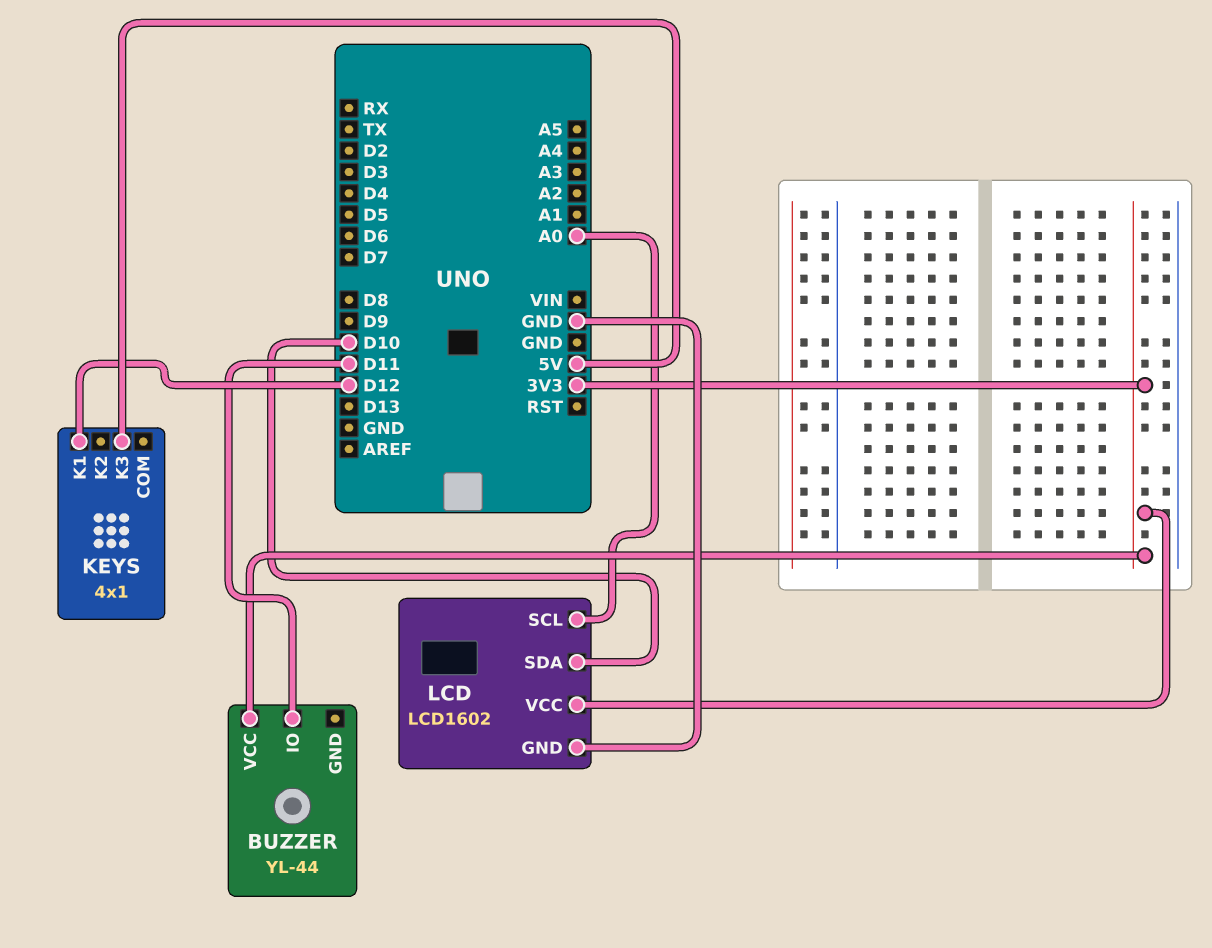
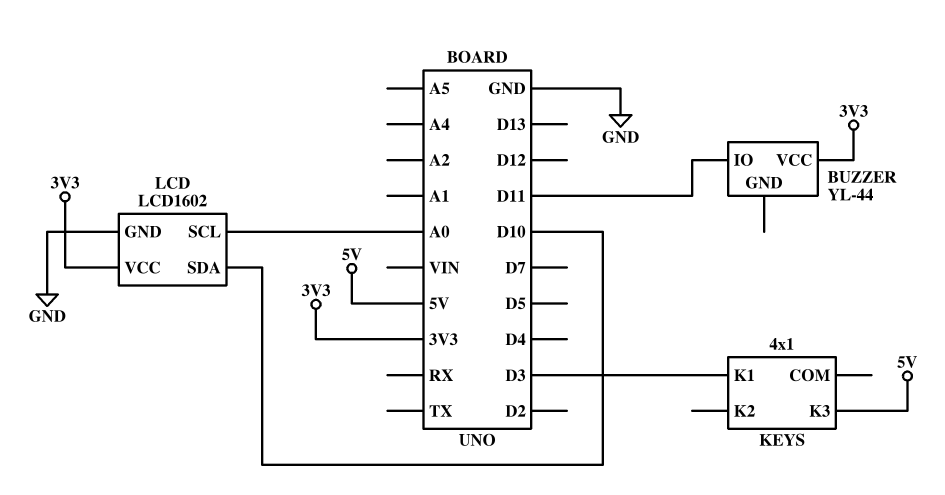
KEYS pin K1: D12 -> D3

